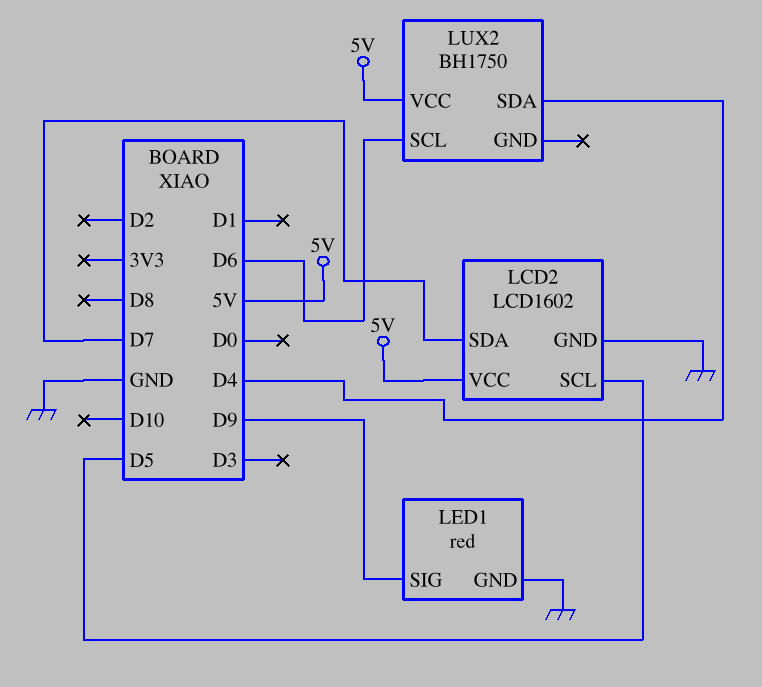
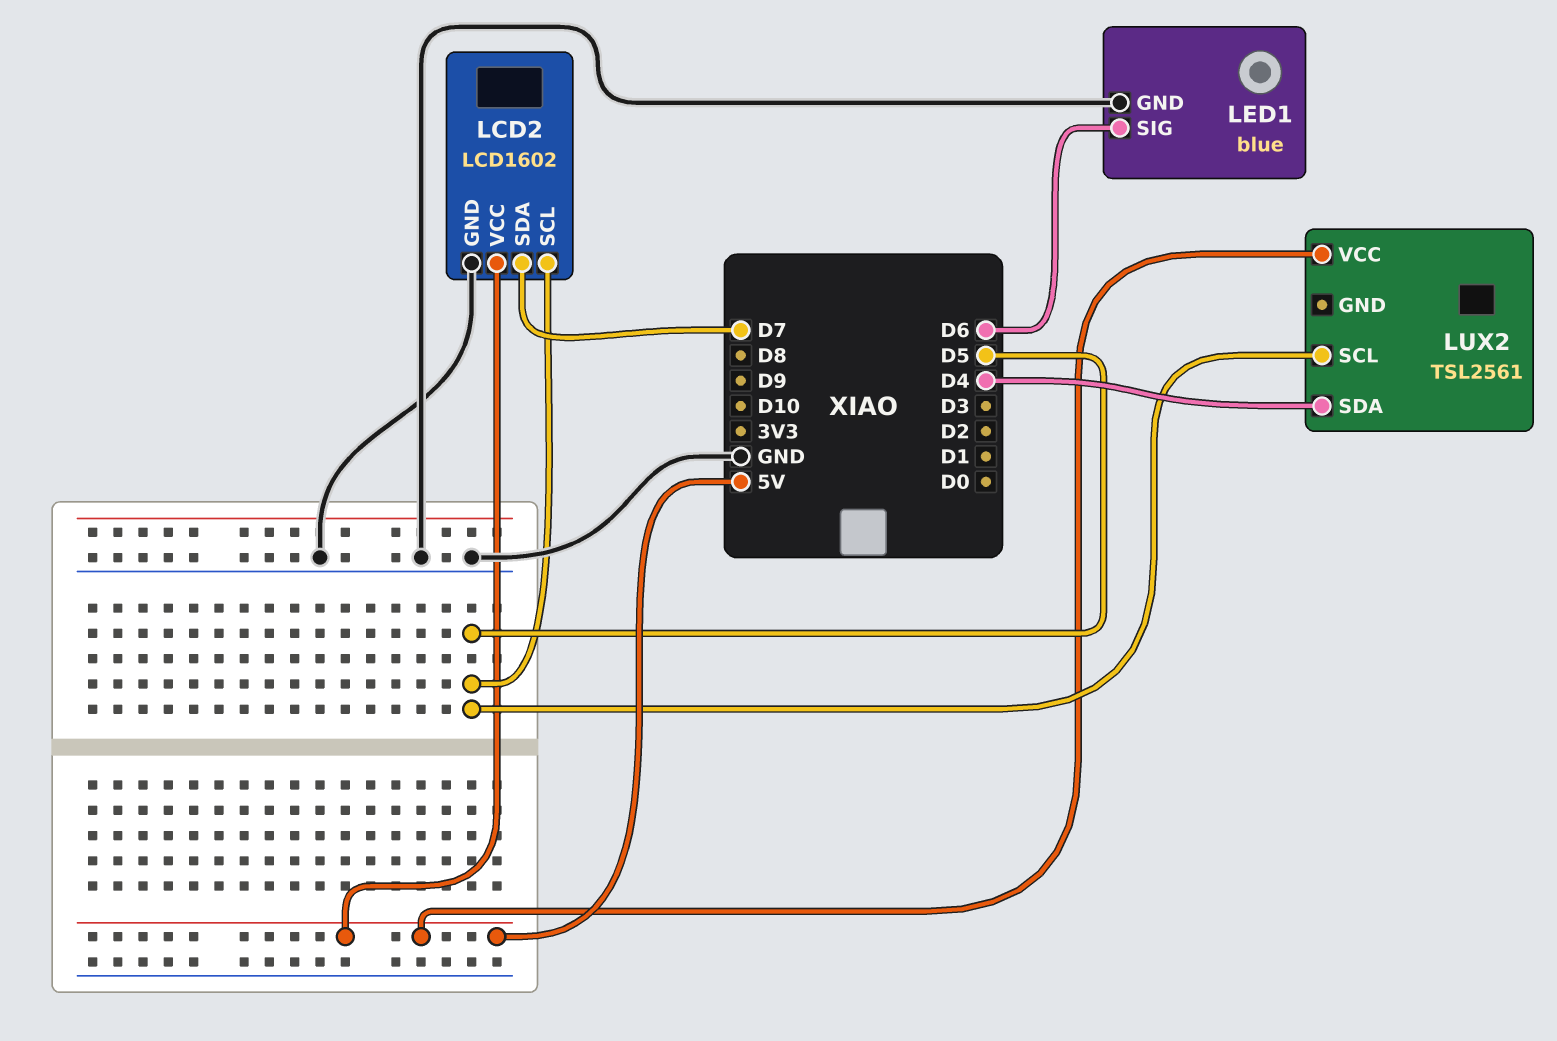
LED1: red -> blue
LED1 pin SIG: D9 -> D6
LUX2: BH1750 -> TSL2561
LUX2 pin SCL: D6 -> D5

